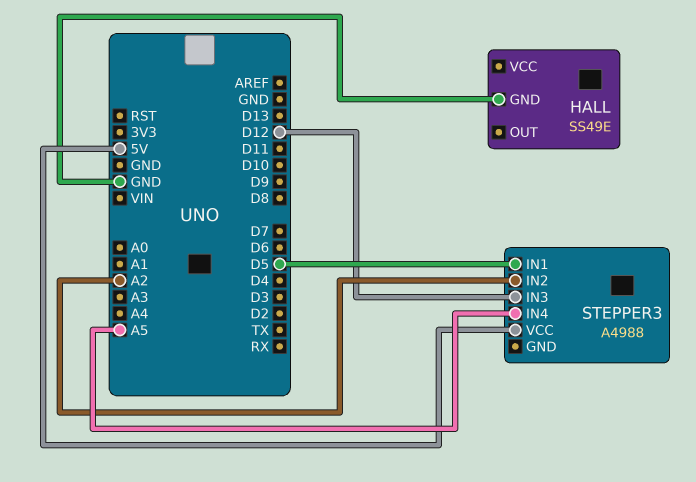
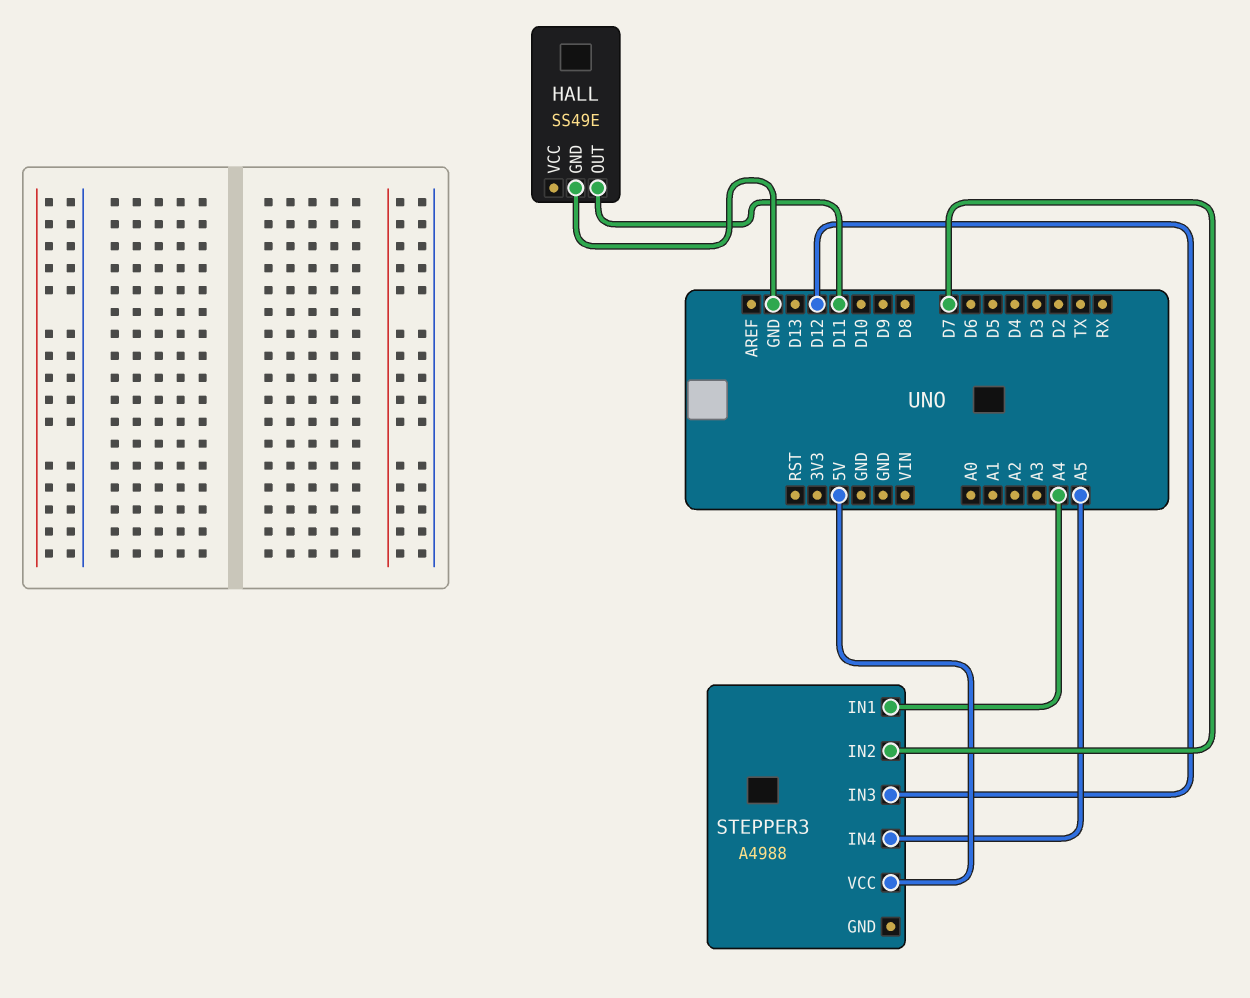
HALL pin OUT: none -> D11
STEPPER3 pin IN1: D5 -> A4
STEPPER3 pin IN2: A2 -> D7

